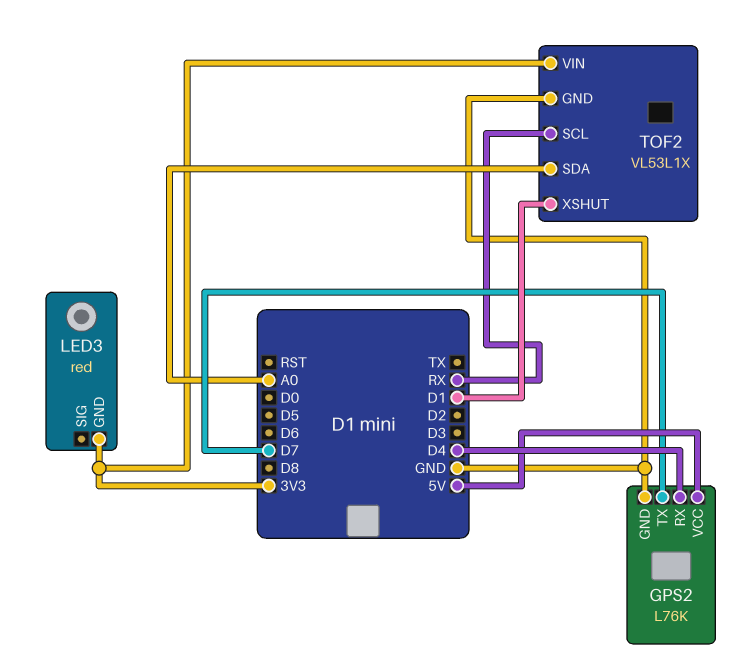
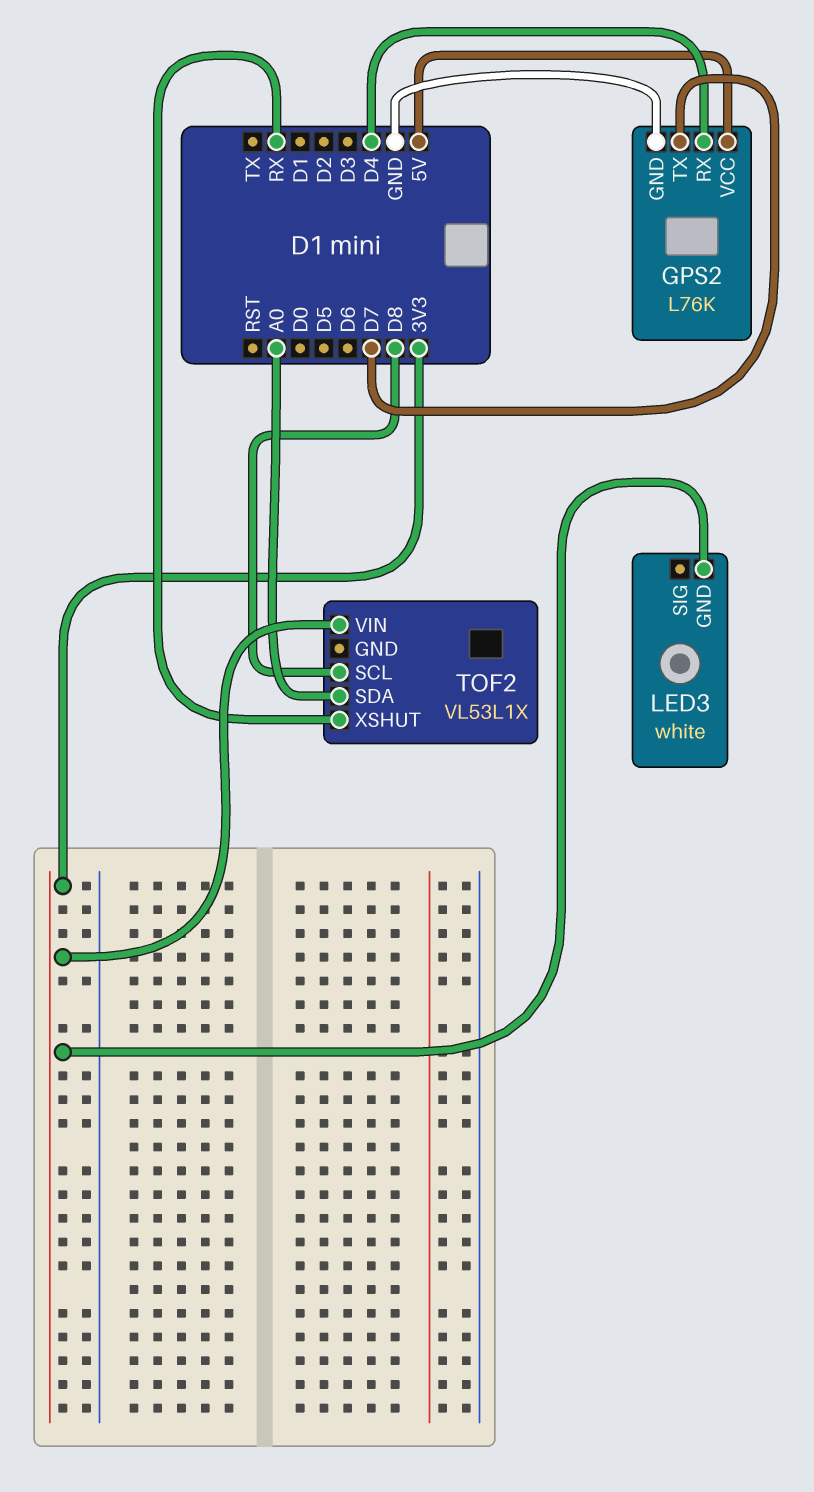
LED3: red -> white
TOF2 pin GND: GND -> none
TOF2 pin SCL: RX -> D8
TOF2 pin XSHUT: D1 -> RX

